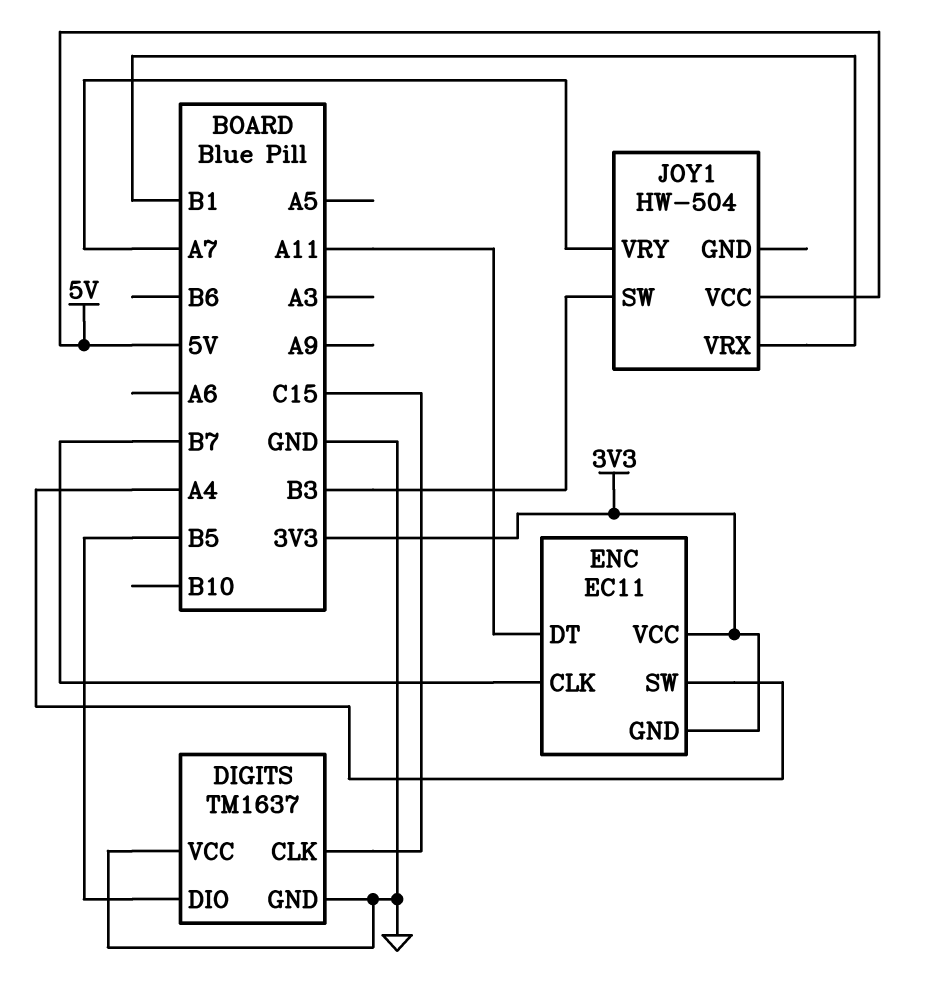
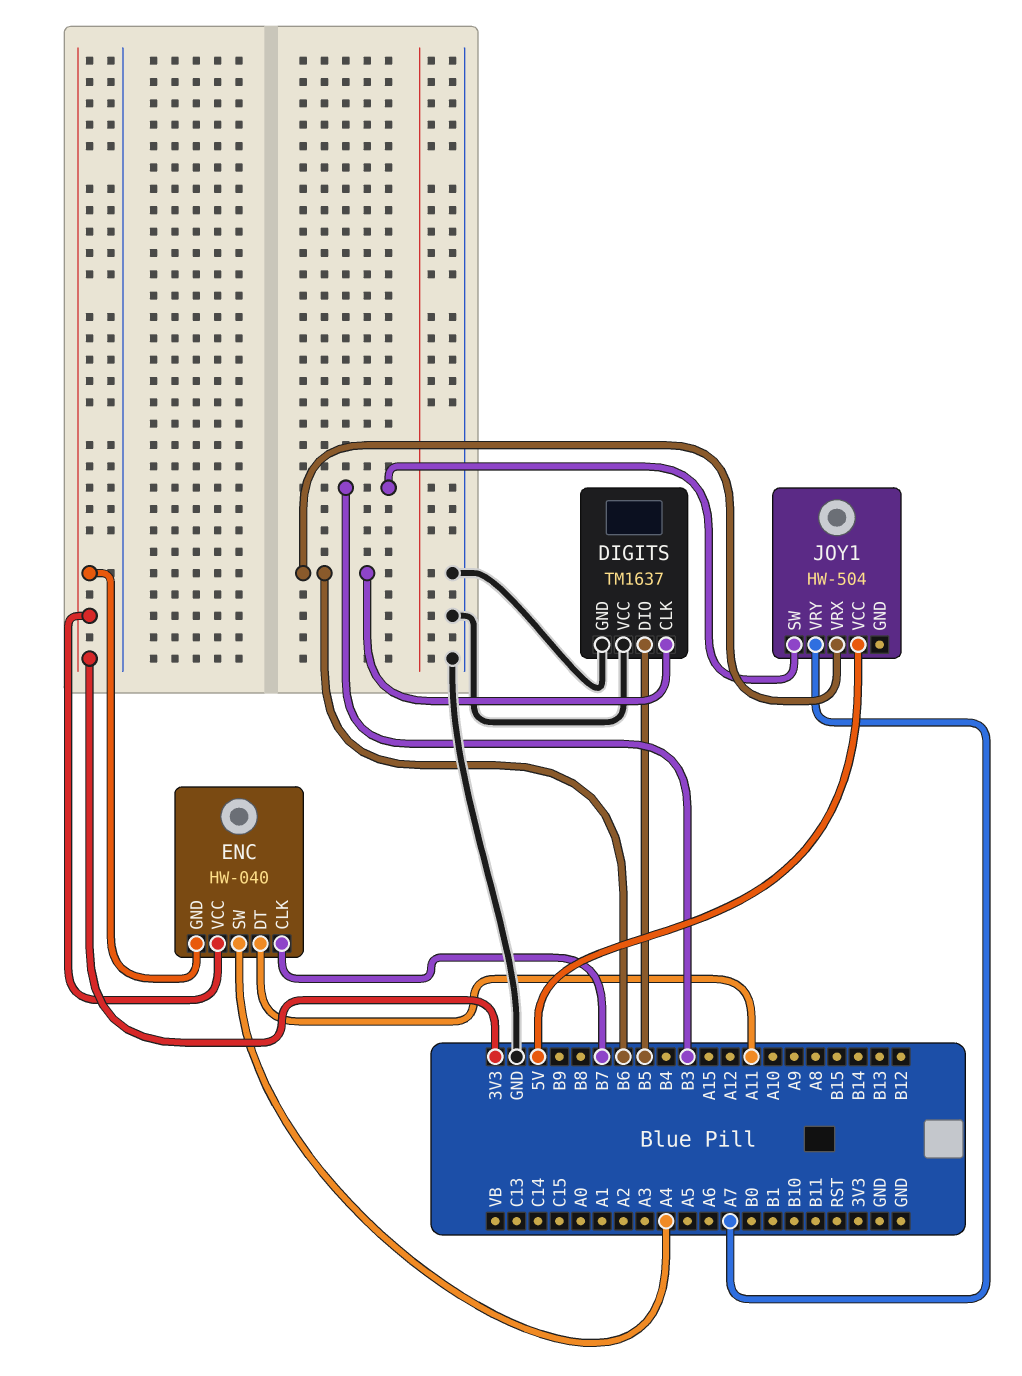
DIGITS pin CLK: C15 -> B6
ENC: EC11 -> HW-040
JOY1 pin VRX: B1 -> B6

